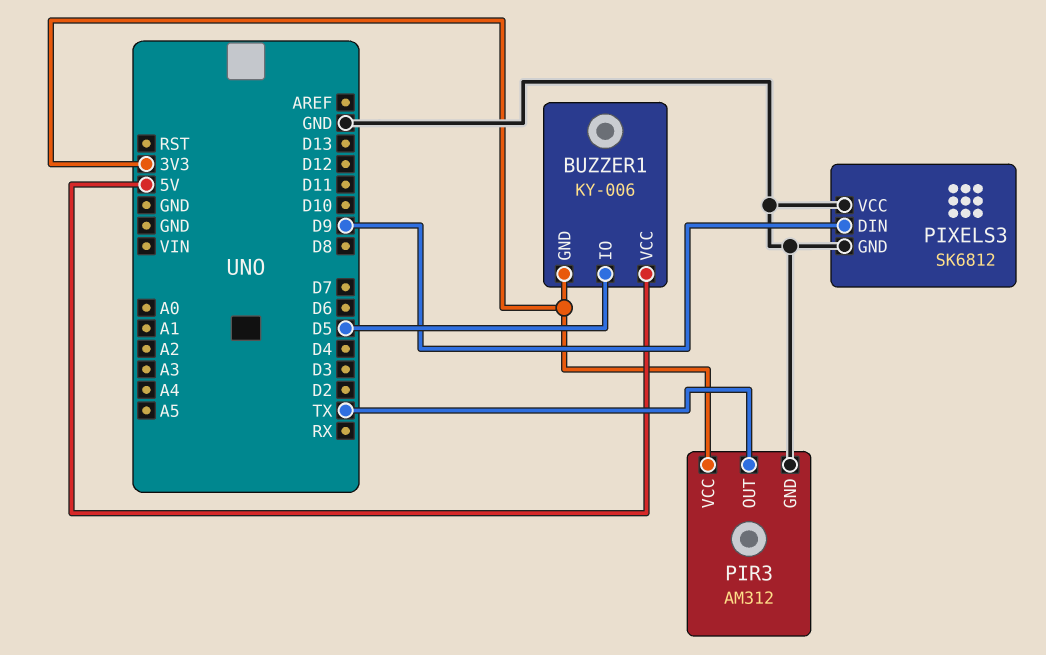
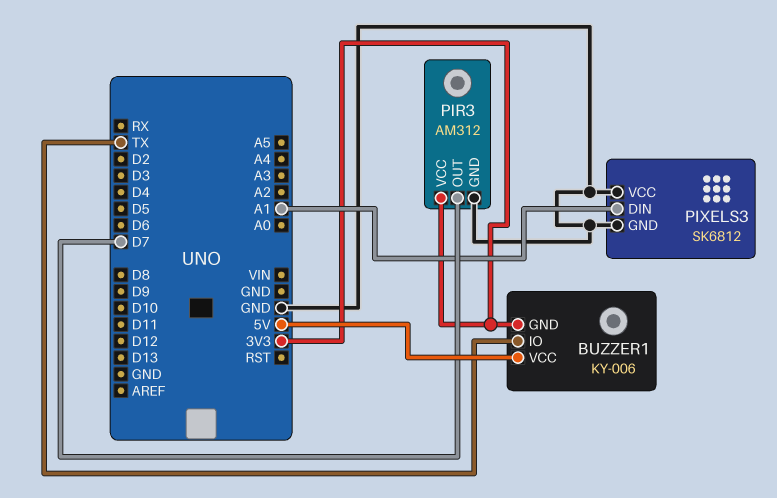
BUZZER1 pin IO: D5 -> TX
PIR3 pin OUT: TX -> D7
PIXELS3 pin DIN: D9 -> A1

